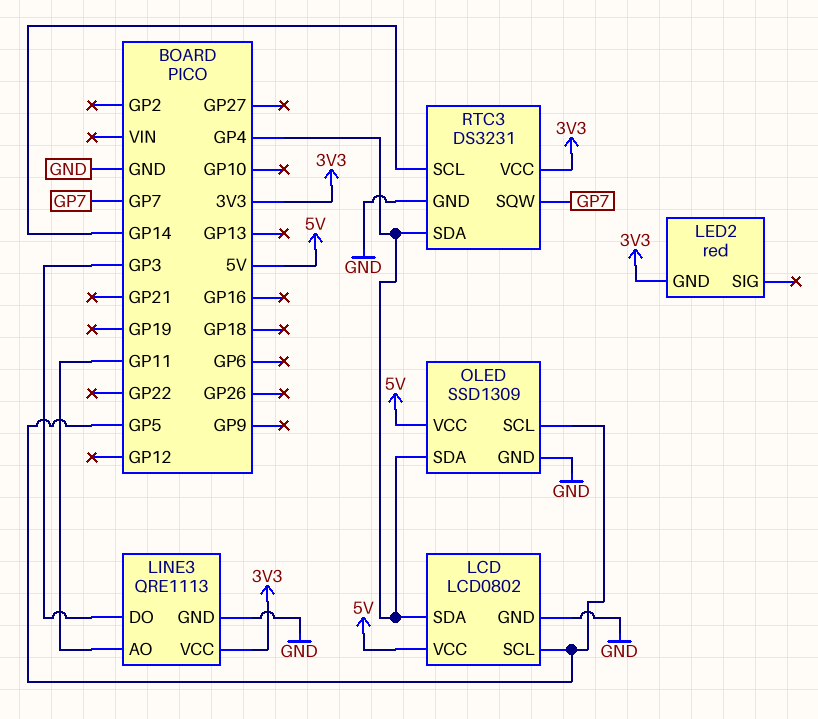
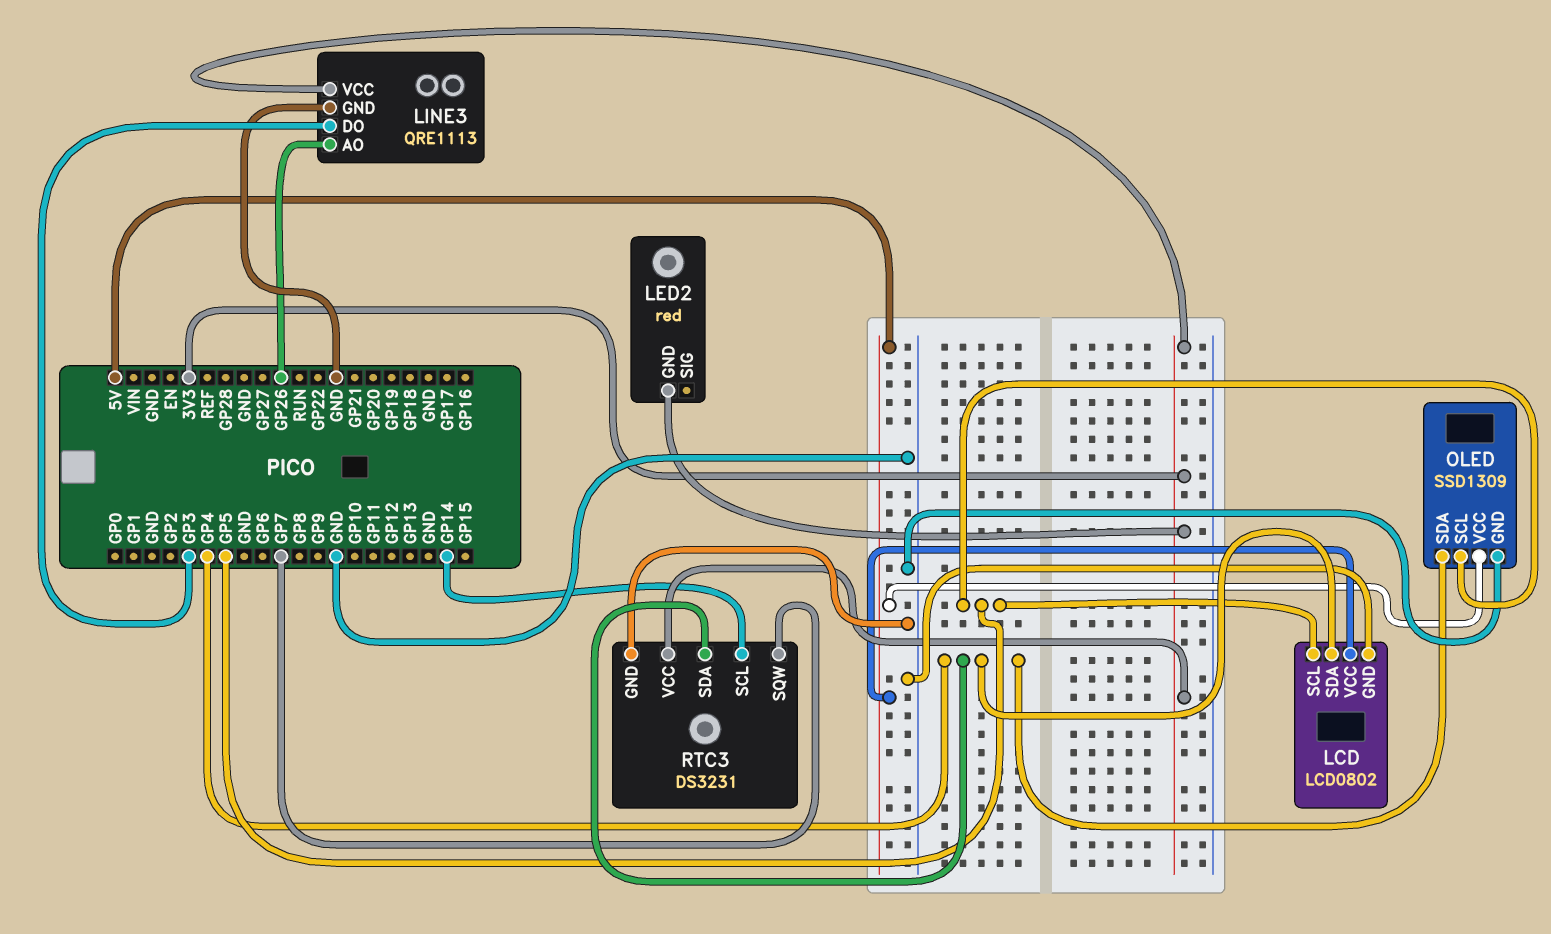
LINE3 pin AO: GP11 -> GP26

